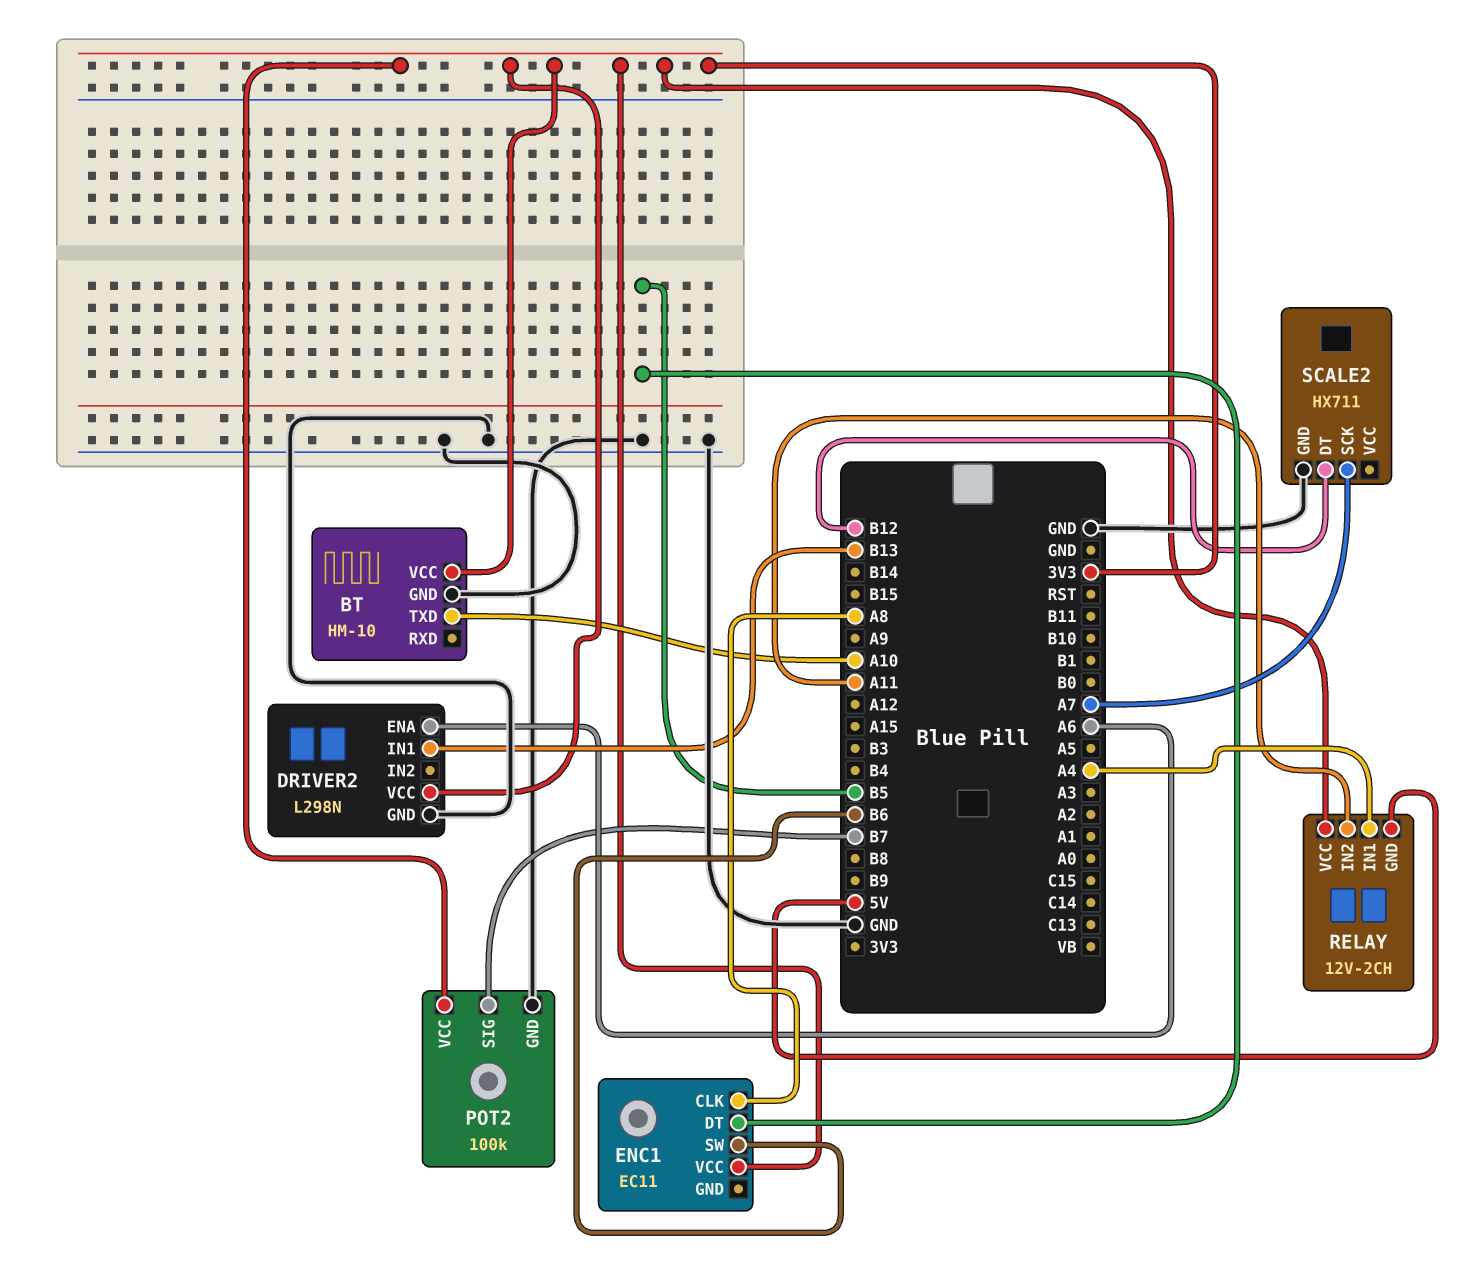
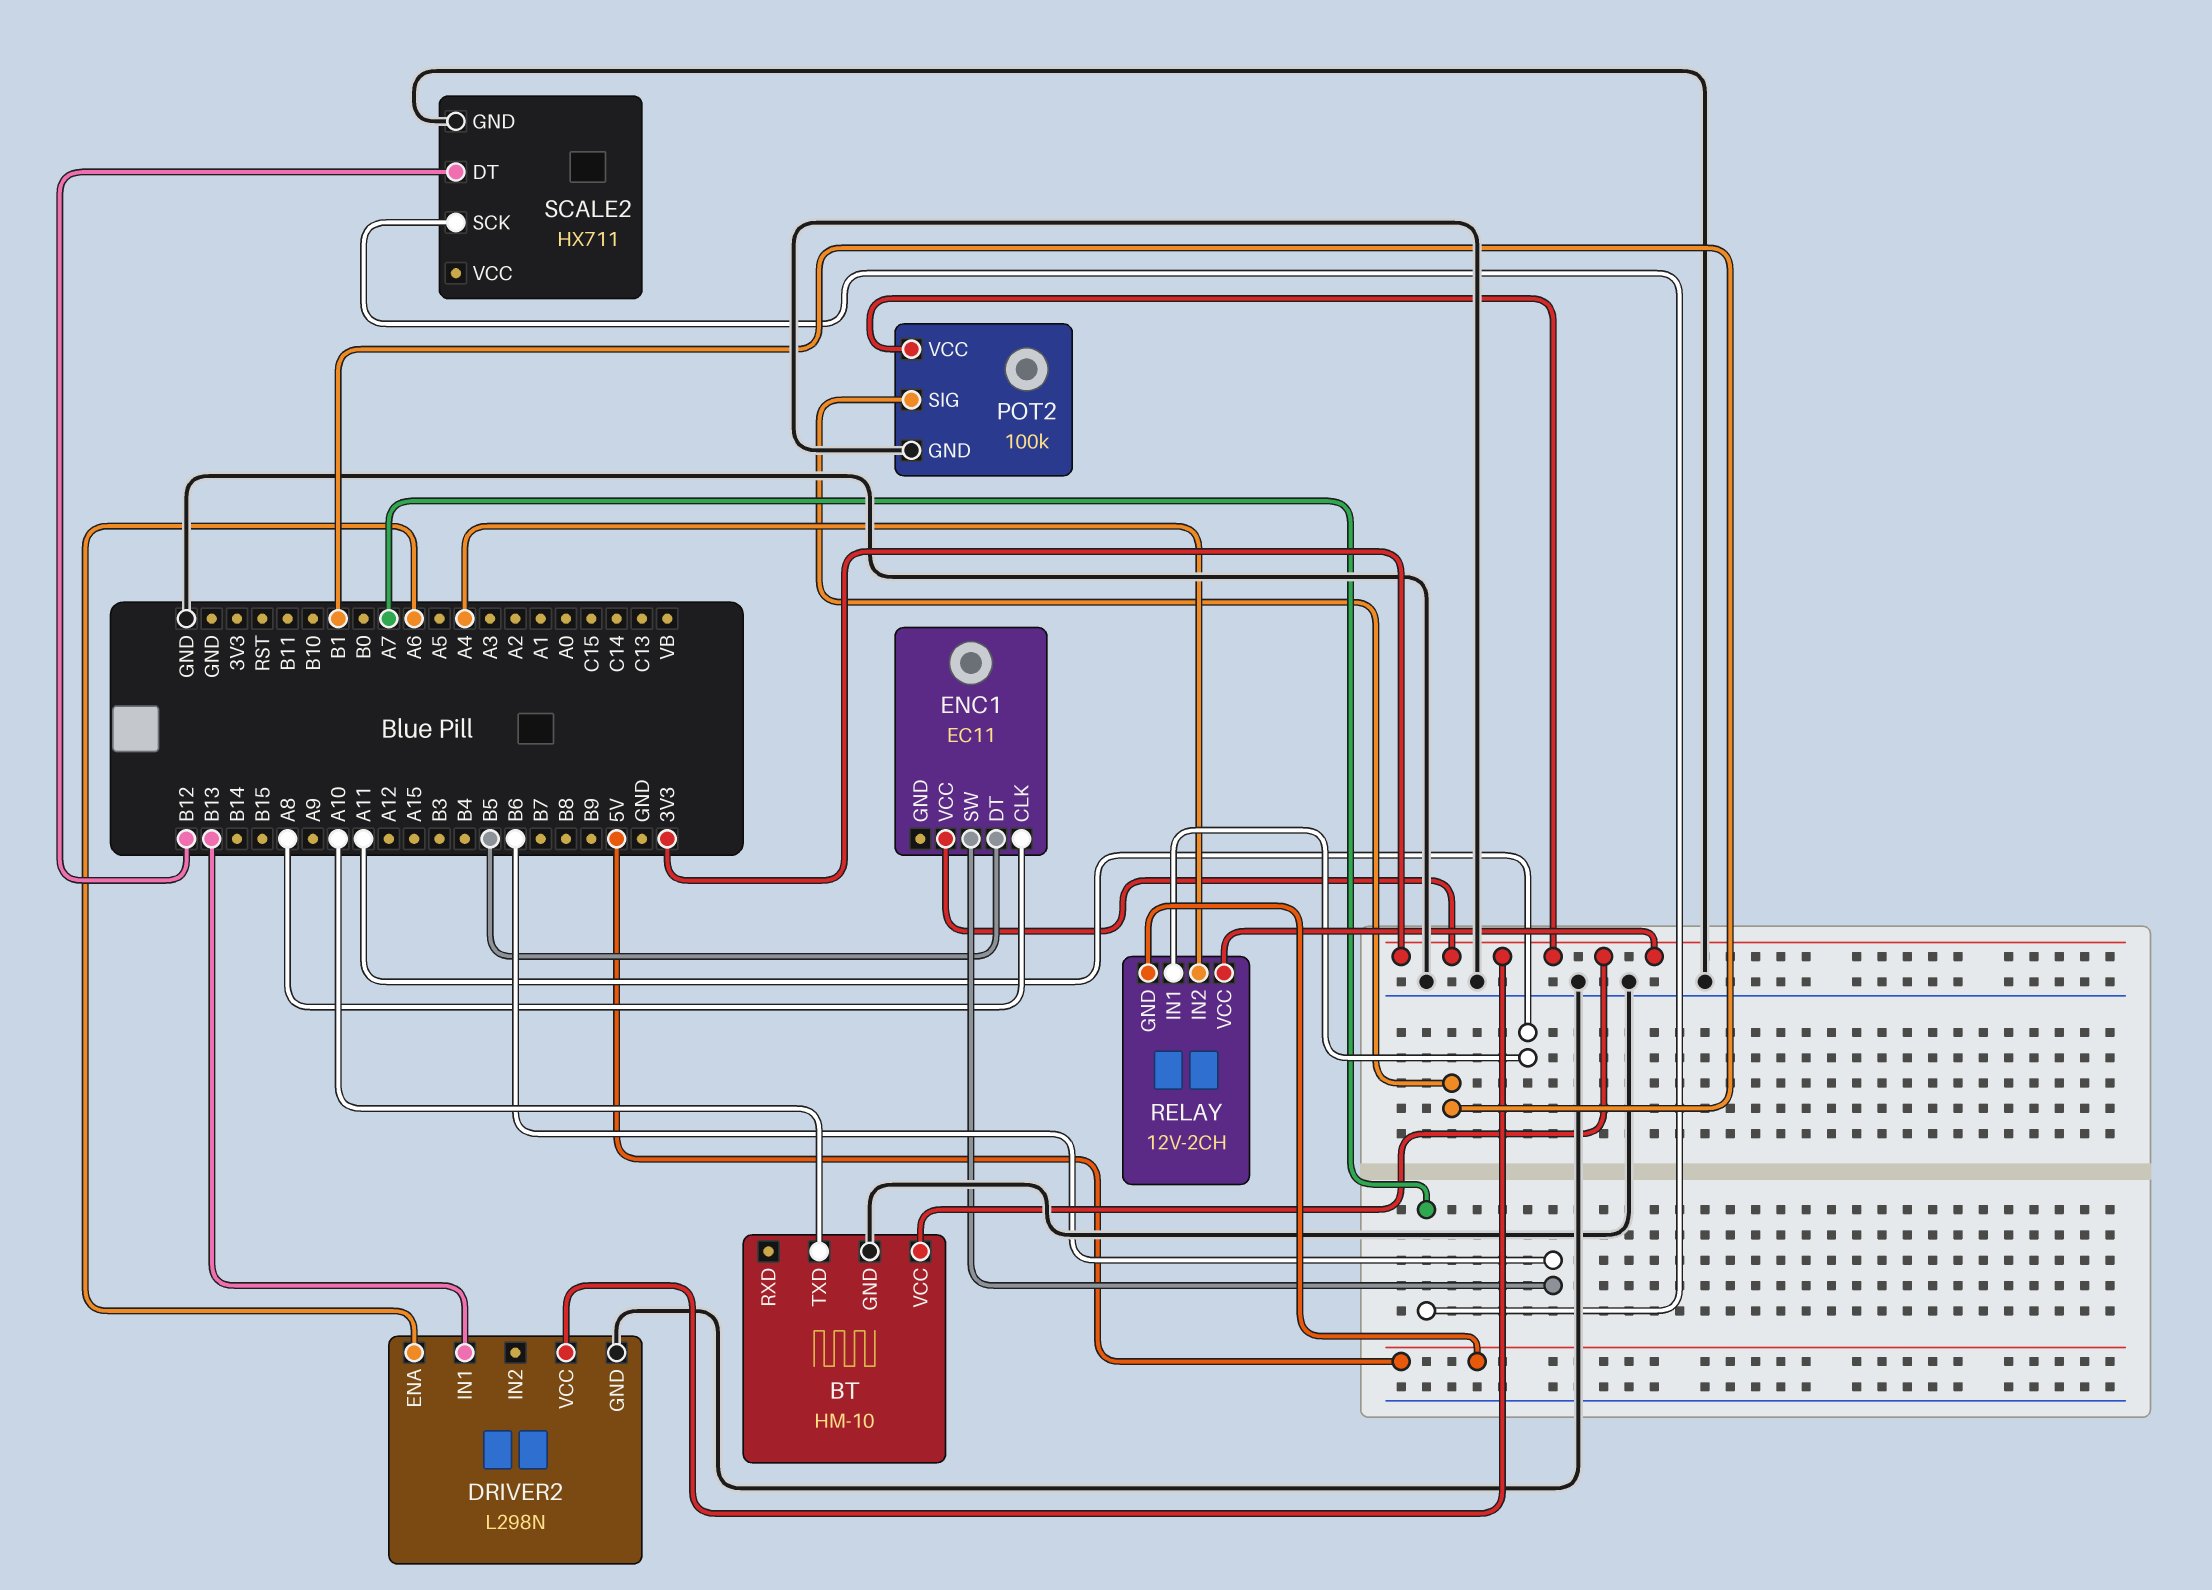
POT2 pin SIG: B7 -> B1
RELAY pin IN1: A4 -> A11
RELAY pin IN2: A11 -> A4

